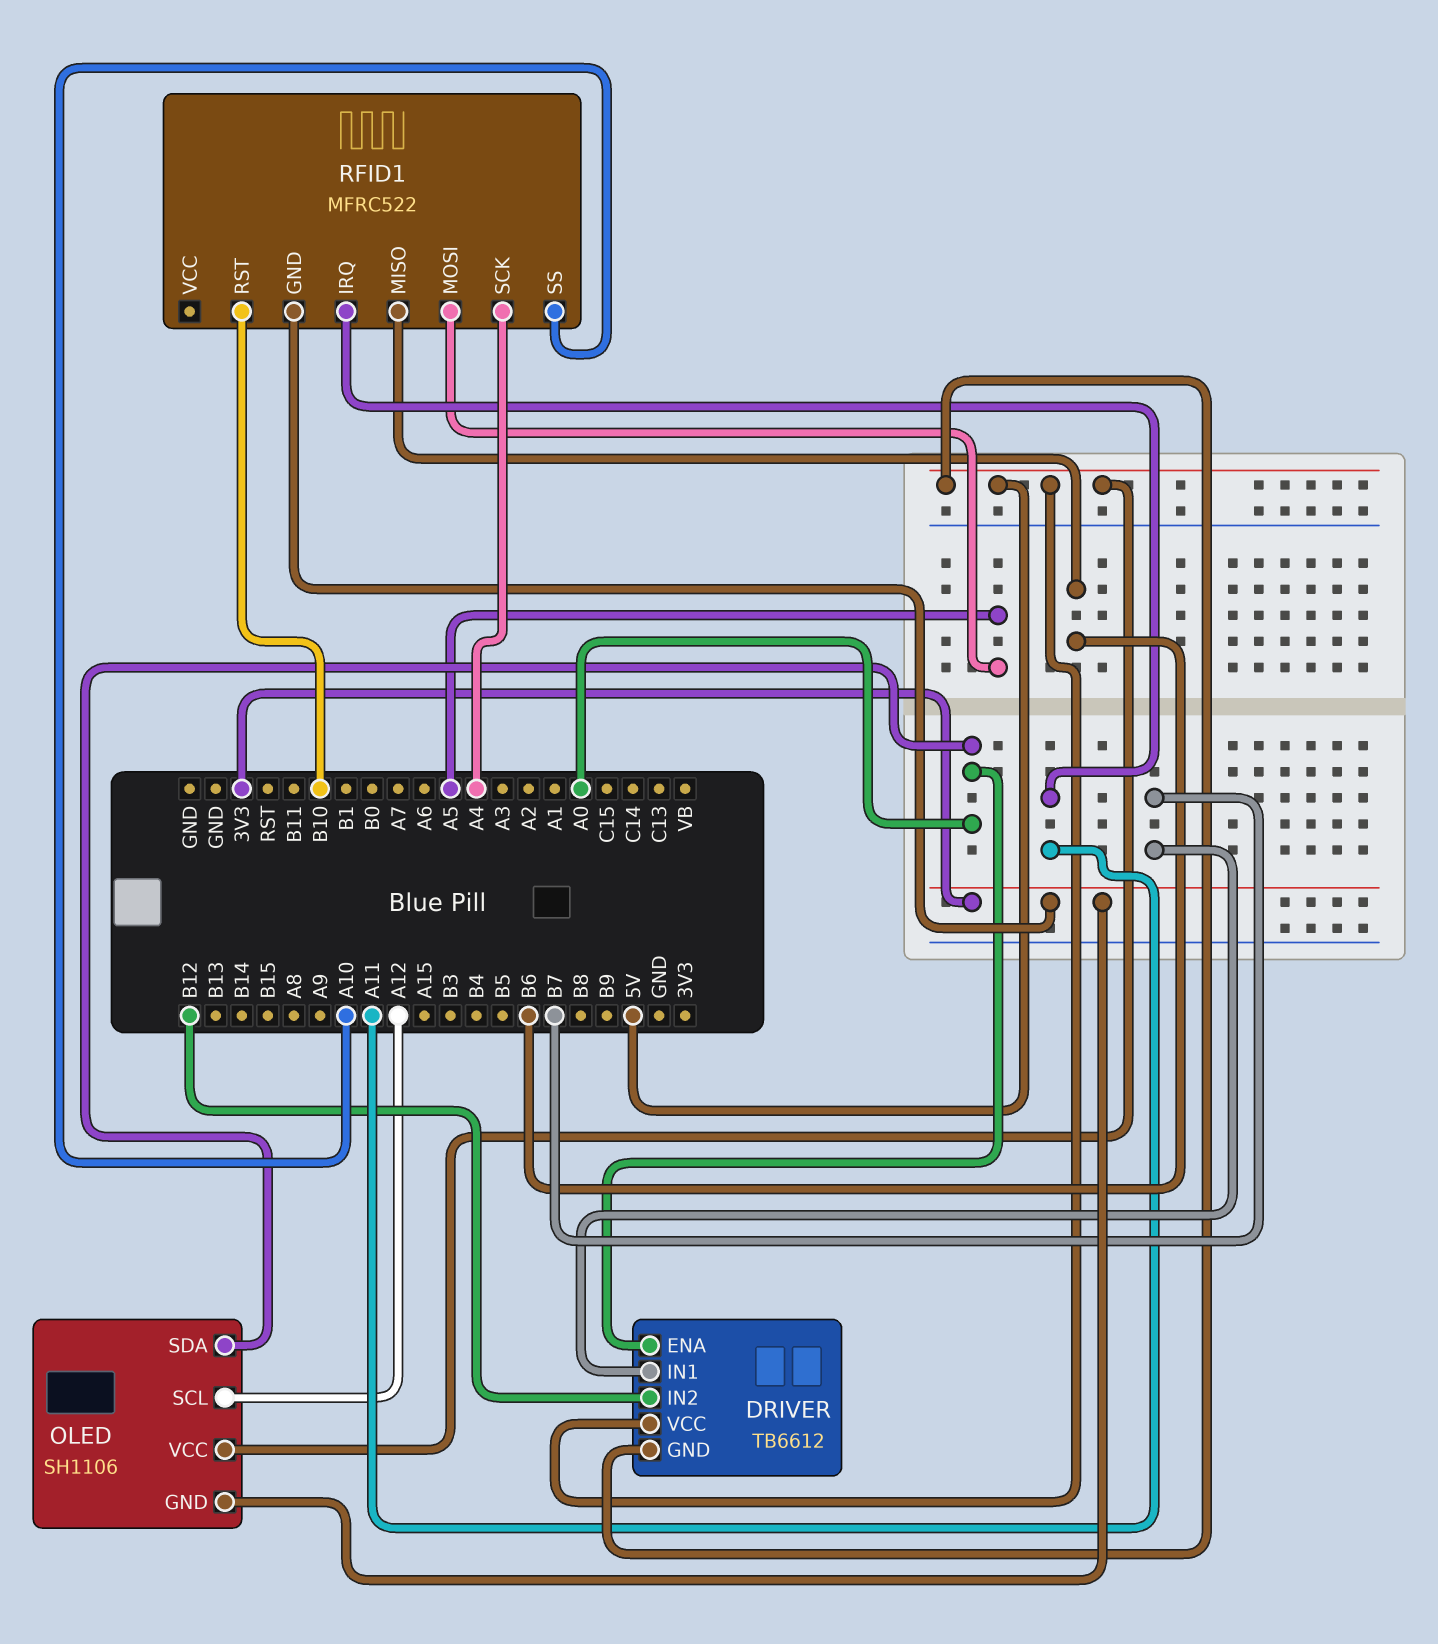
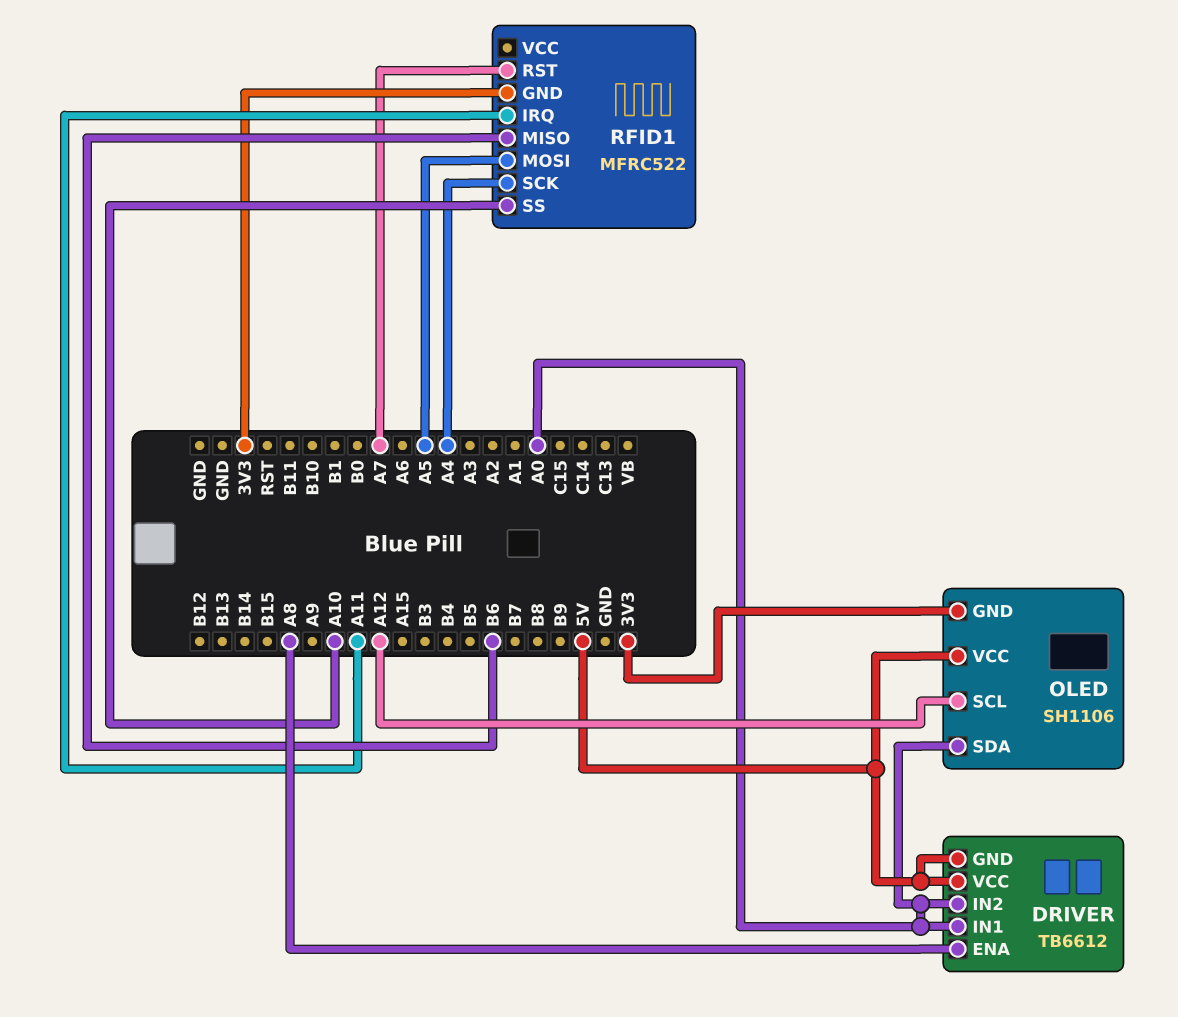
DRIVER pin ENA: A0 -> A8
DRIVER pin IN1: B7 -> A0
DRIVER pin IN2: B12 -> A0
RFID1 pin RST: B10 -> A7

